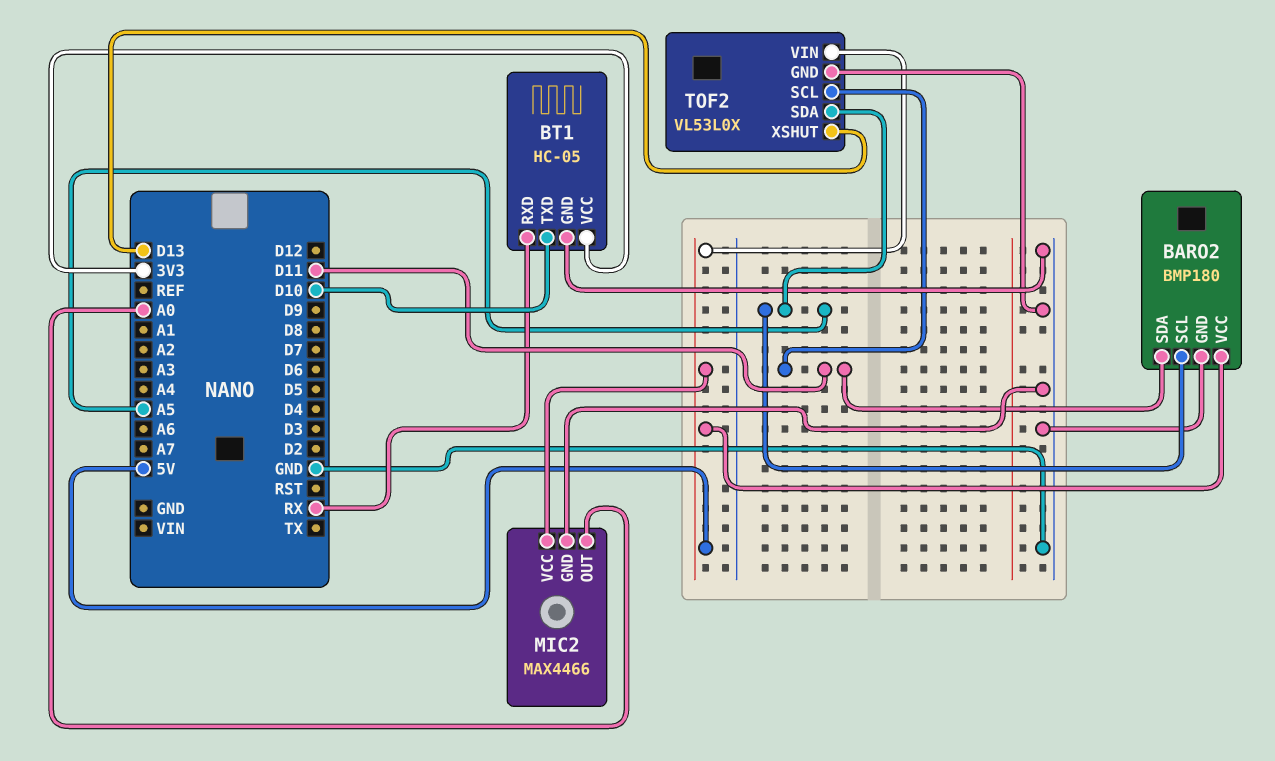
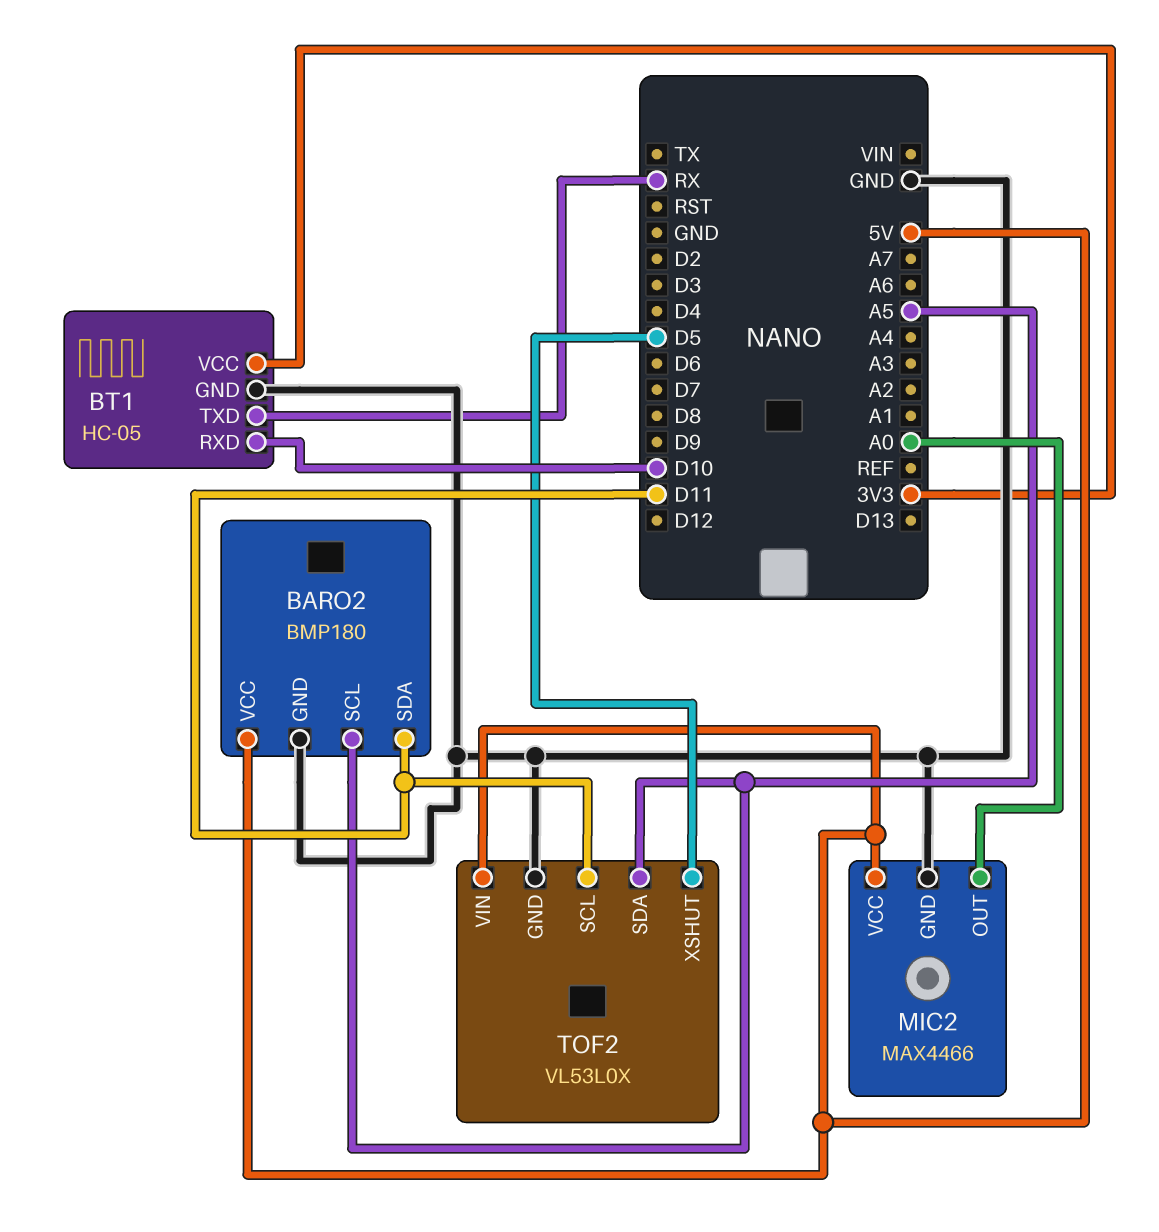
BT1 pin RXD: RX -> D10
BT1 pin TXD: D10 -> RX
TOF2 pin XSHUT: D13 -> D5

